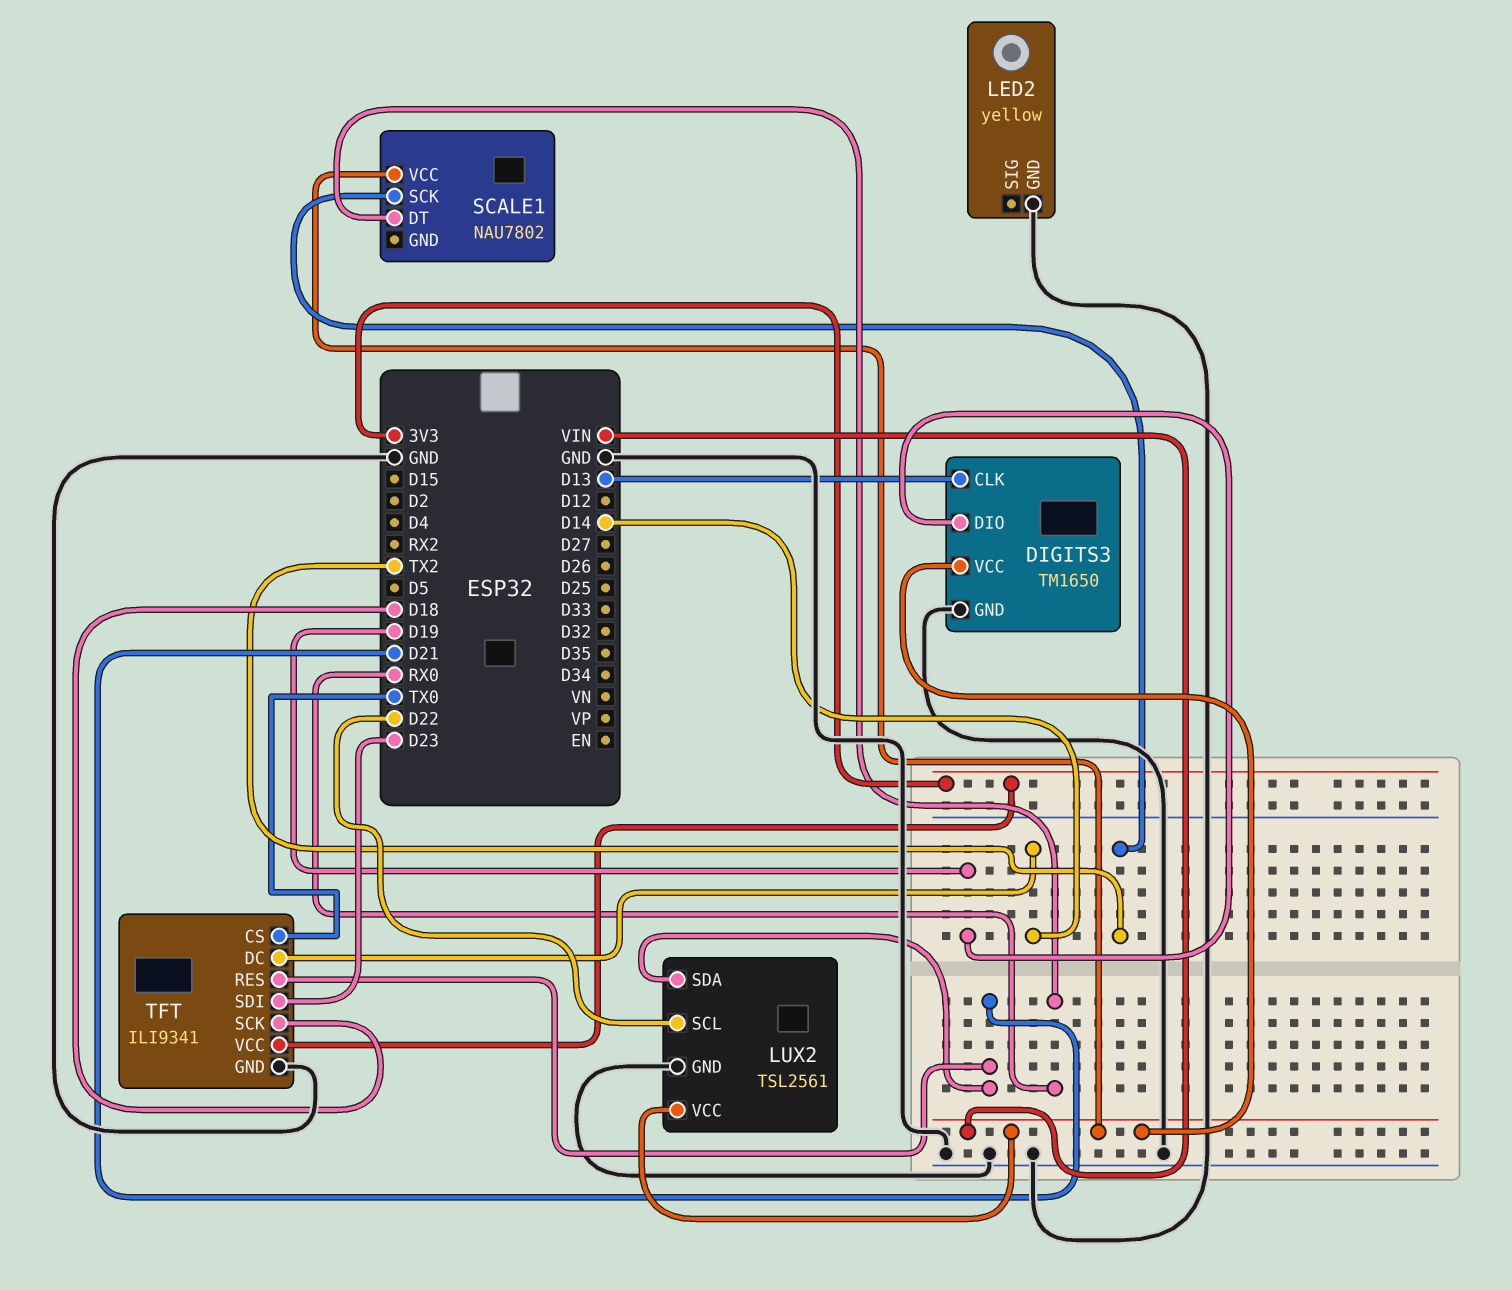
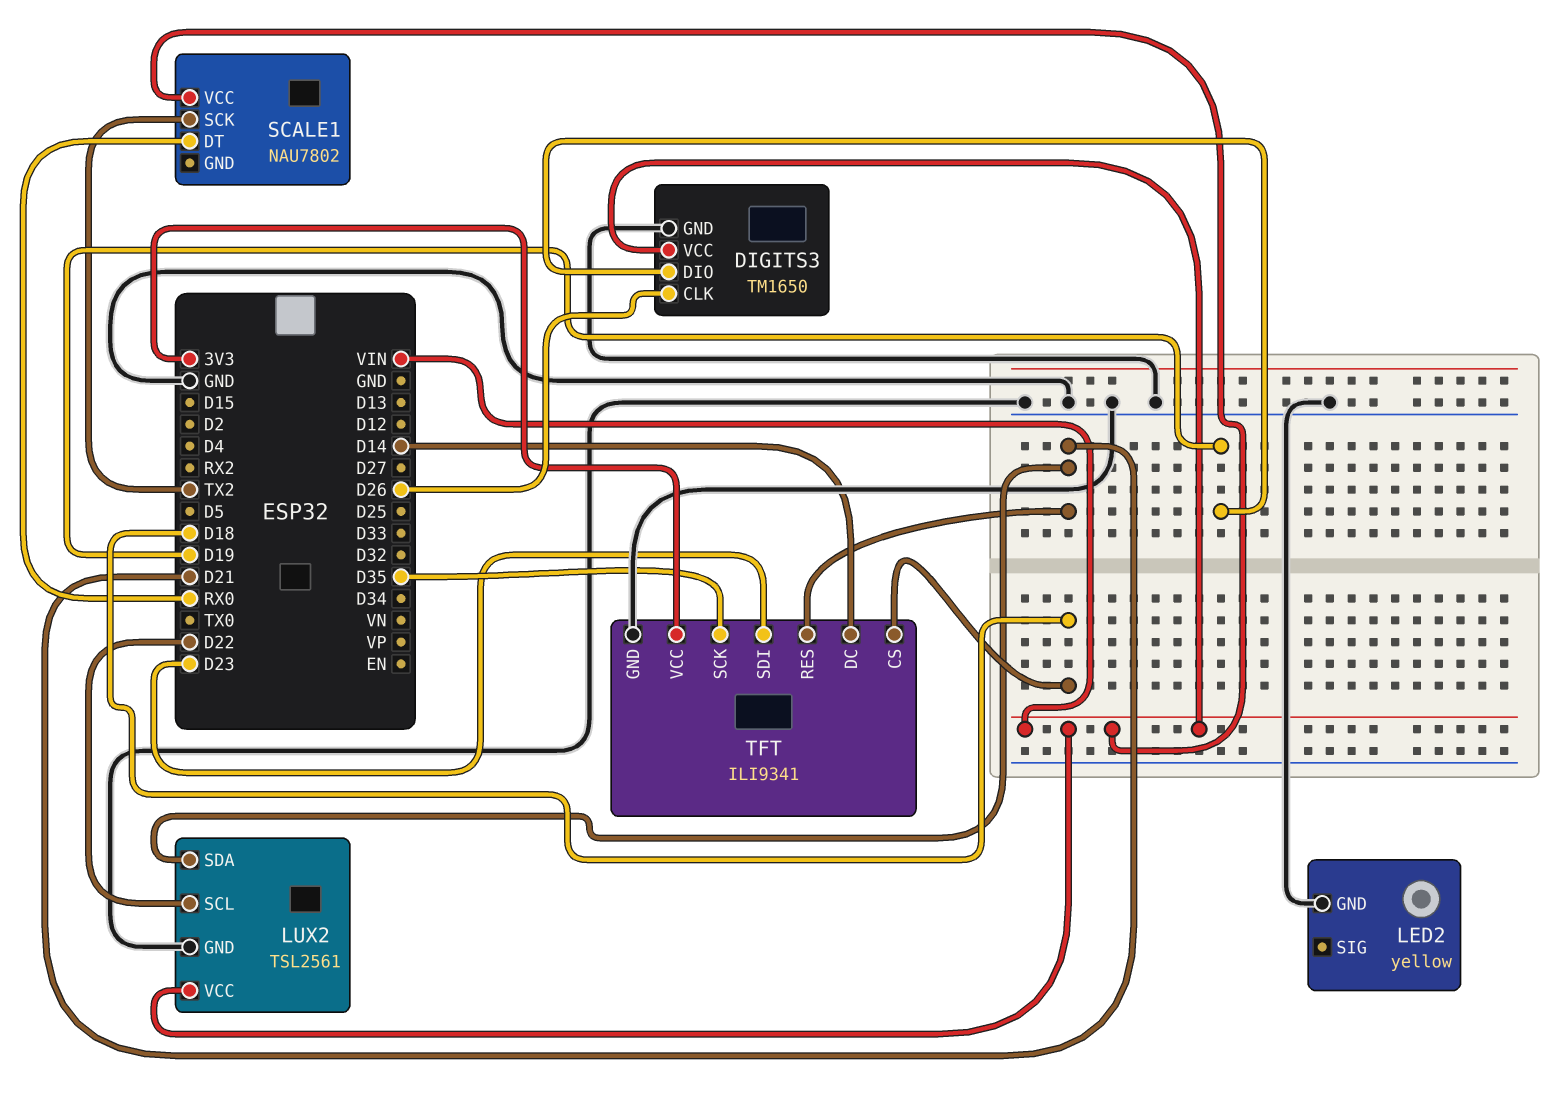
DIGITS3 pin CLK: D13 -> D26
TFT pin CS: TX0 -> D18
TFT pin SCK: D18 -> D35

